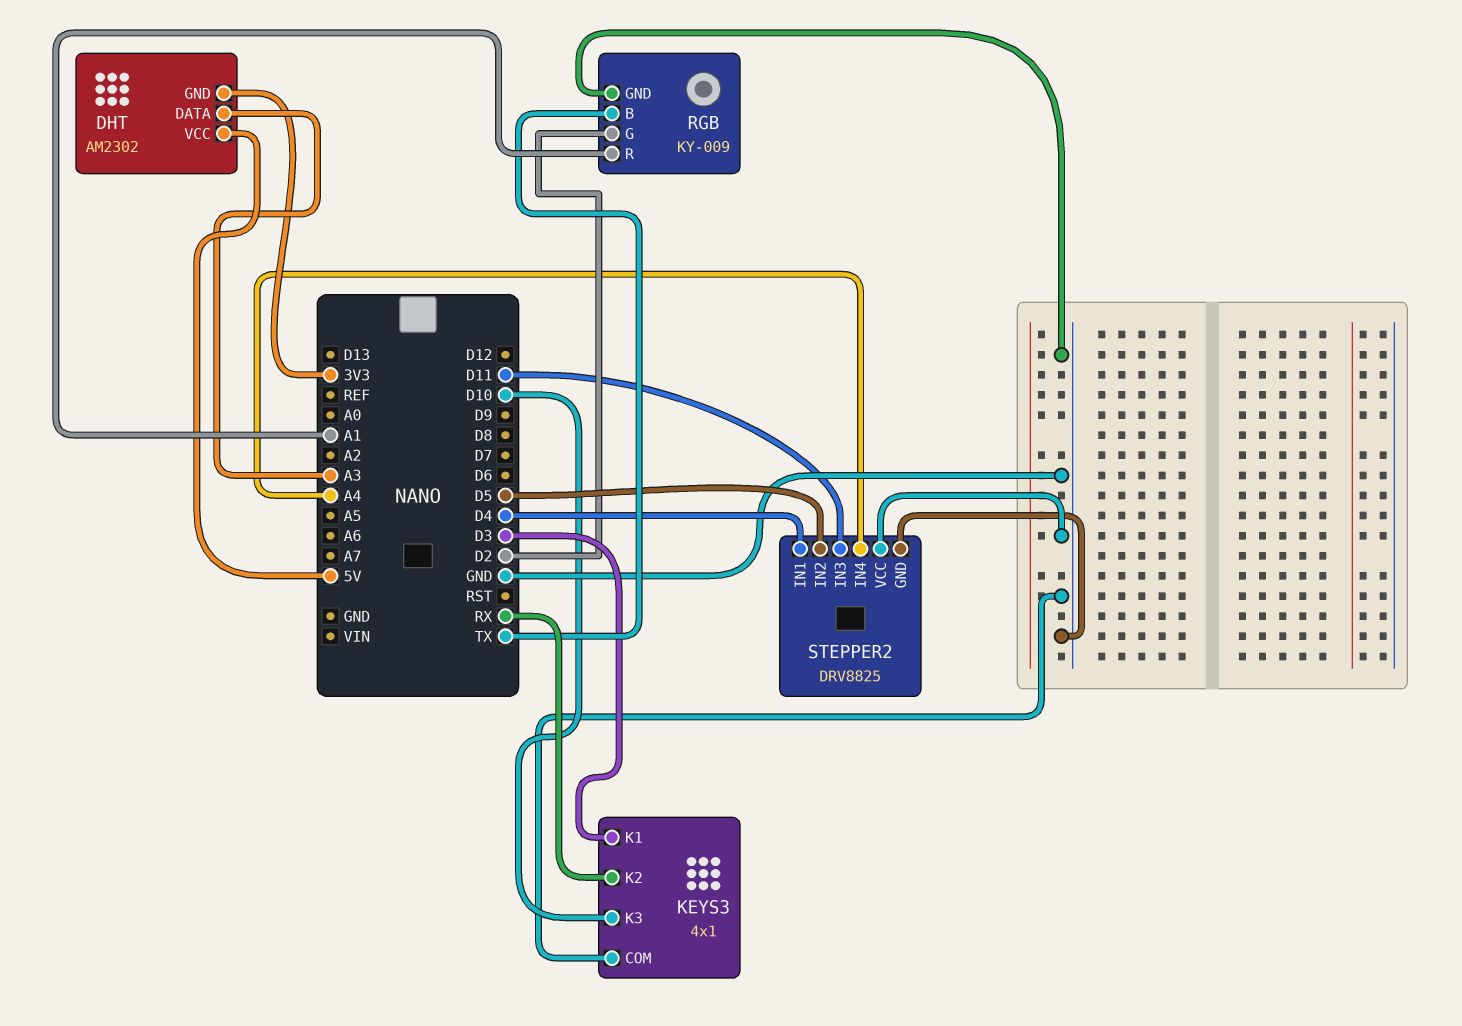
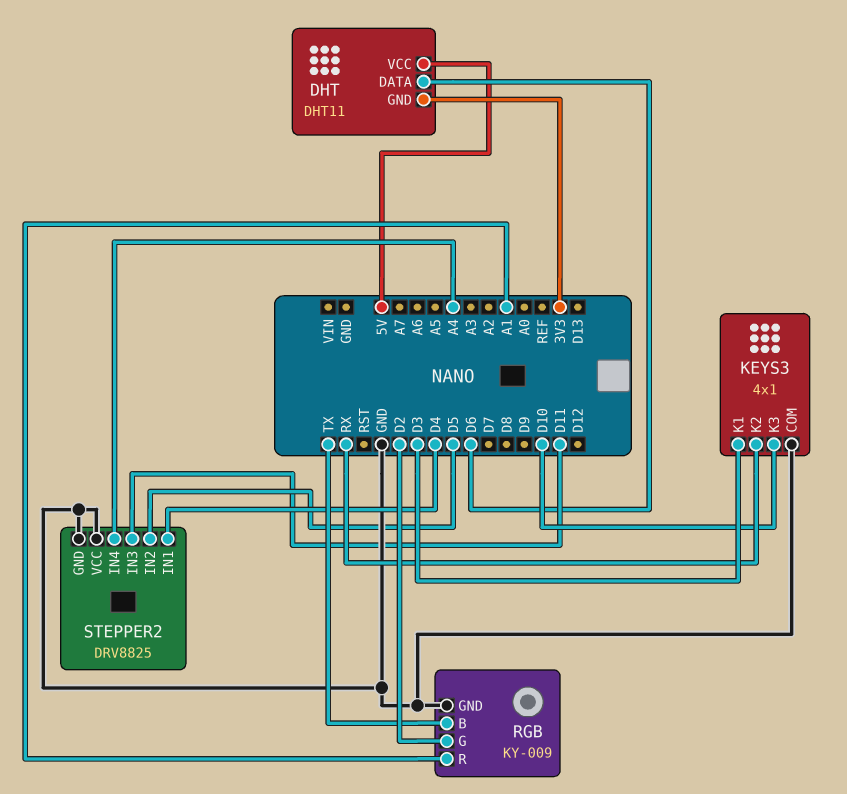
DHT: AM2302 -> DHT11
DHT pin DATA: A3 -> D6

